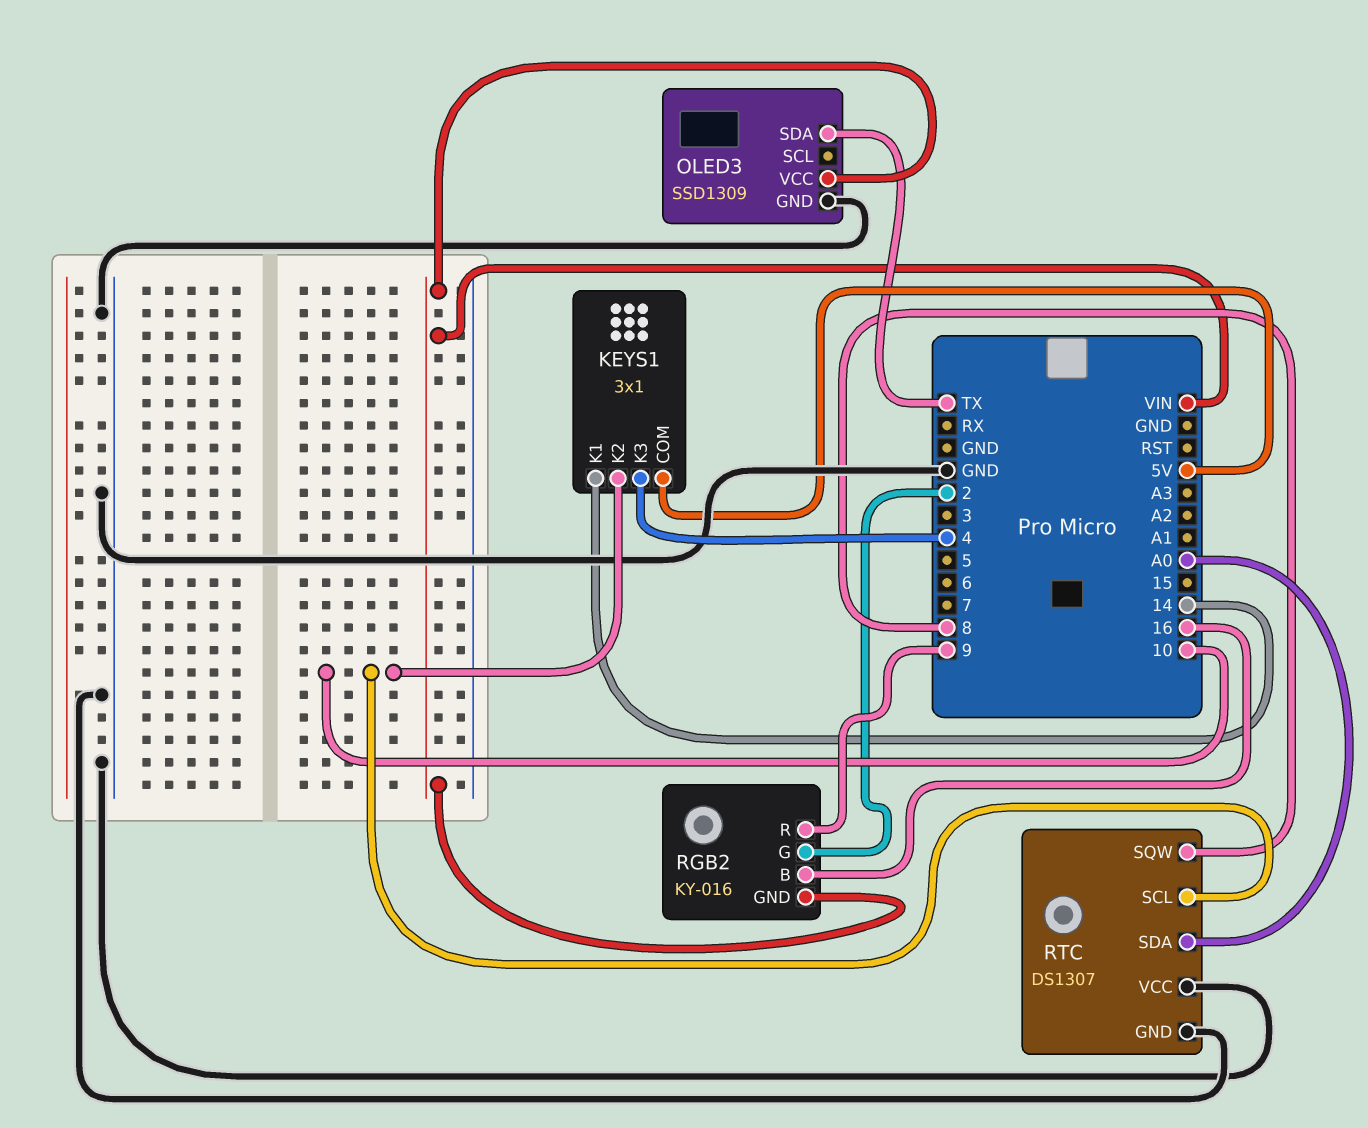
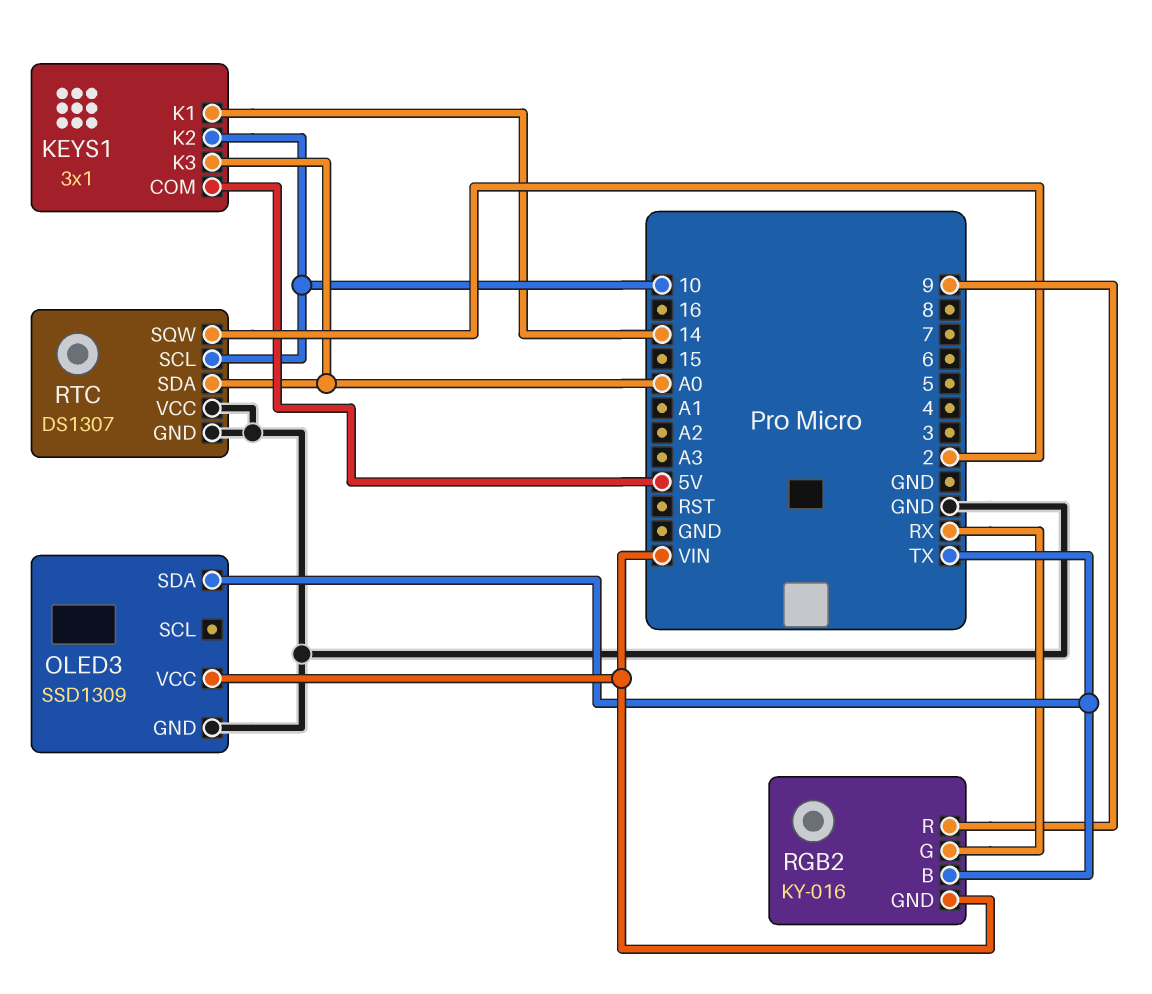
KEYS1 pin K3: 4 -> A0
RGB2 pin B: 16 -> TX
RGB2 pin G: 2 -> RX
RTC pin SQW: 8 -> 2

